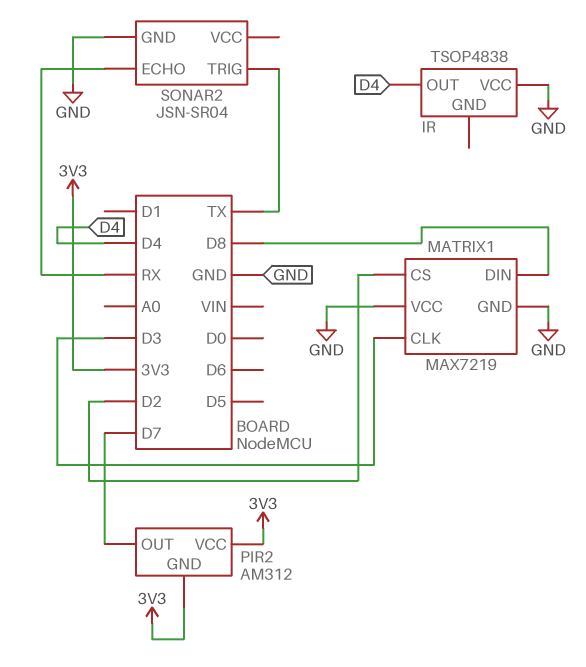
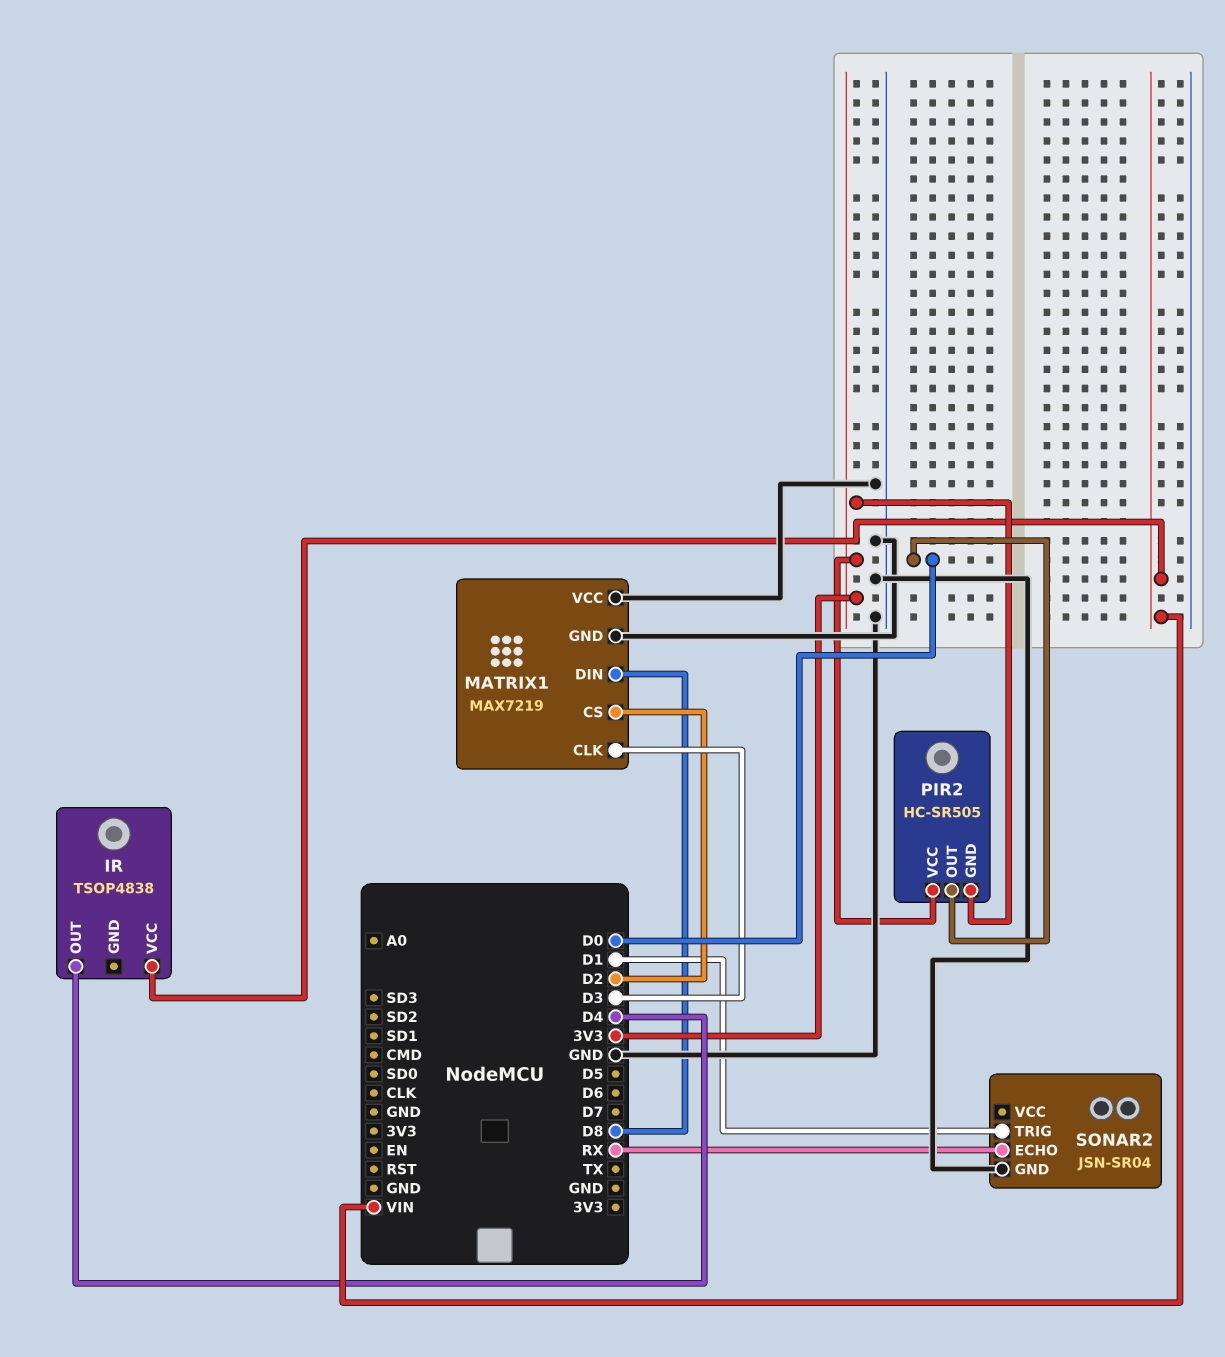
IR pin VCC: GND -> VIN
PIR2: AM312 -> HC-SR505
PIR2 pin OUT: D7 -> D0
SONAR2 pin TRIG: TX -> D1

